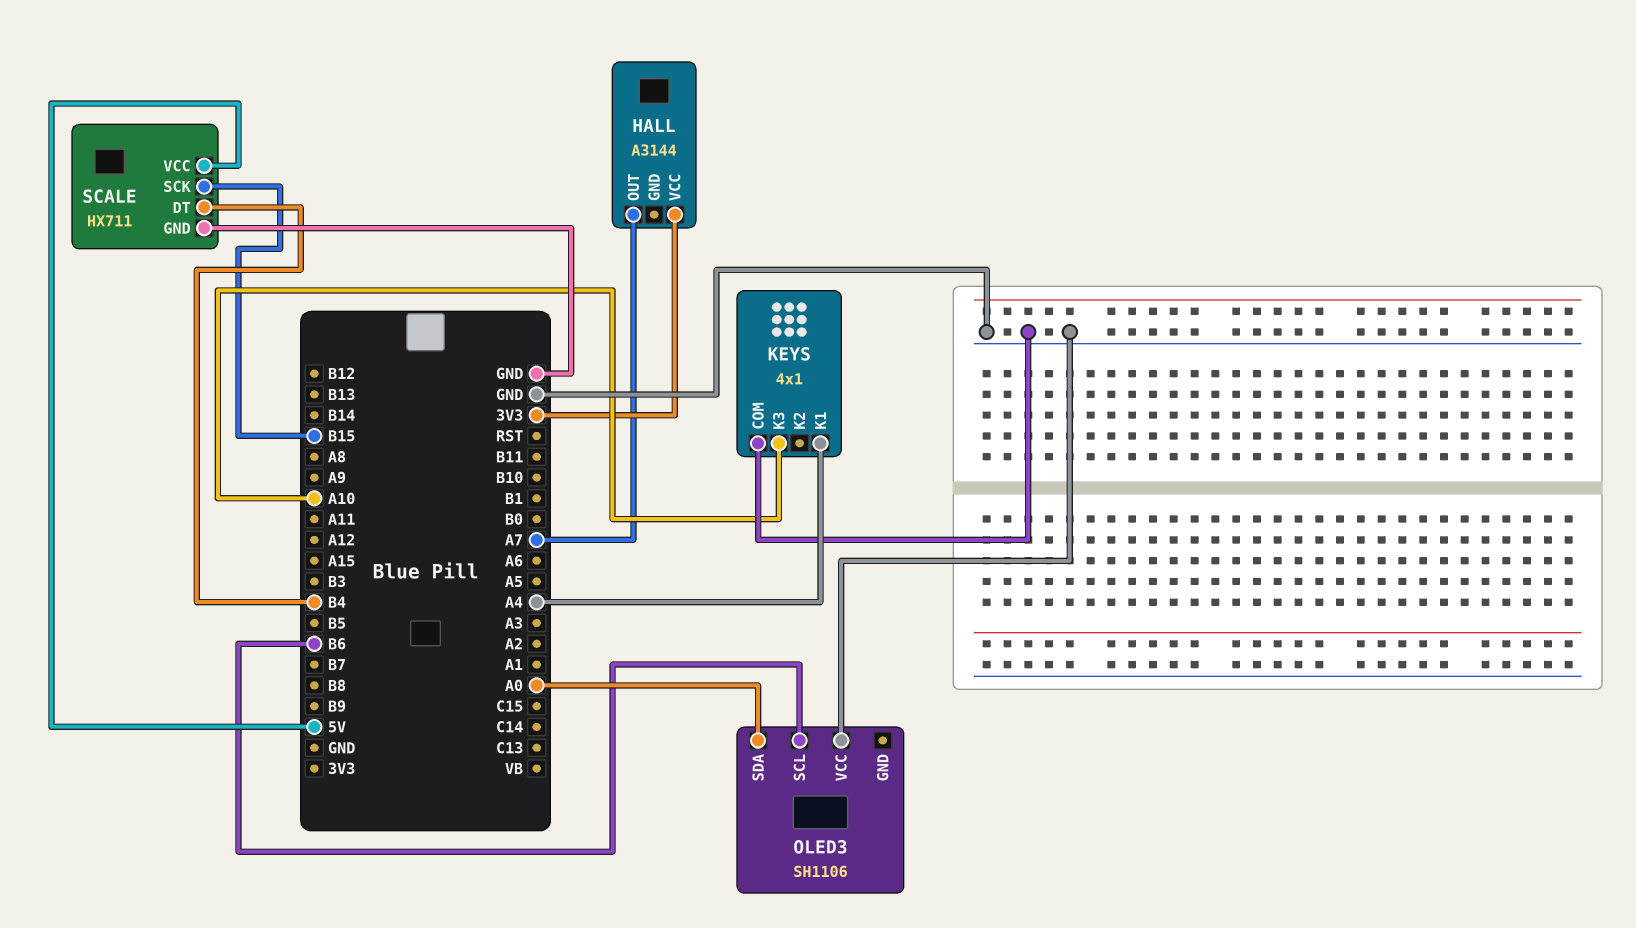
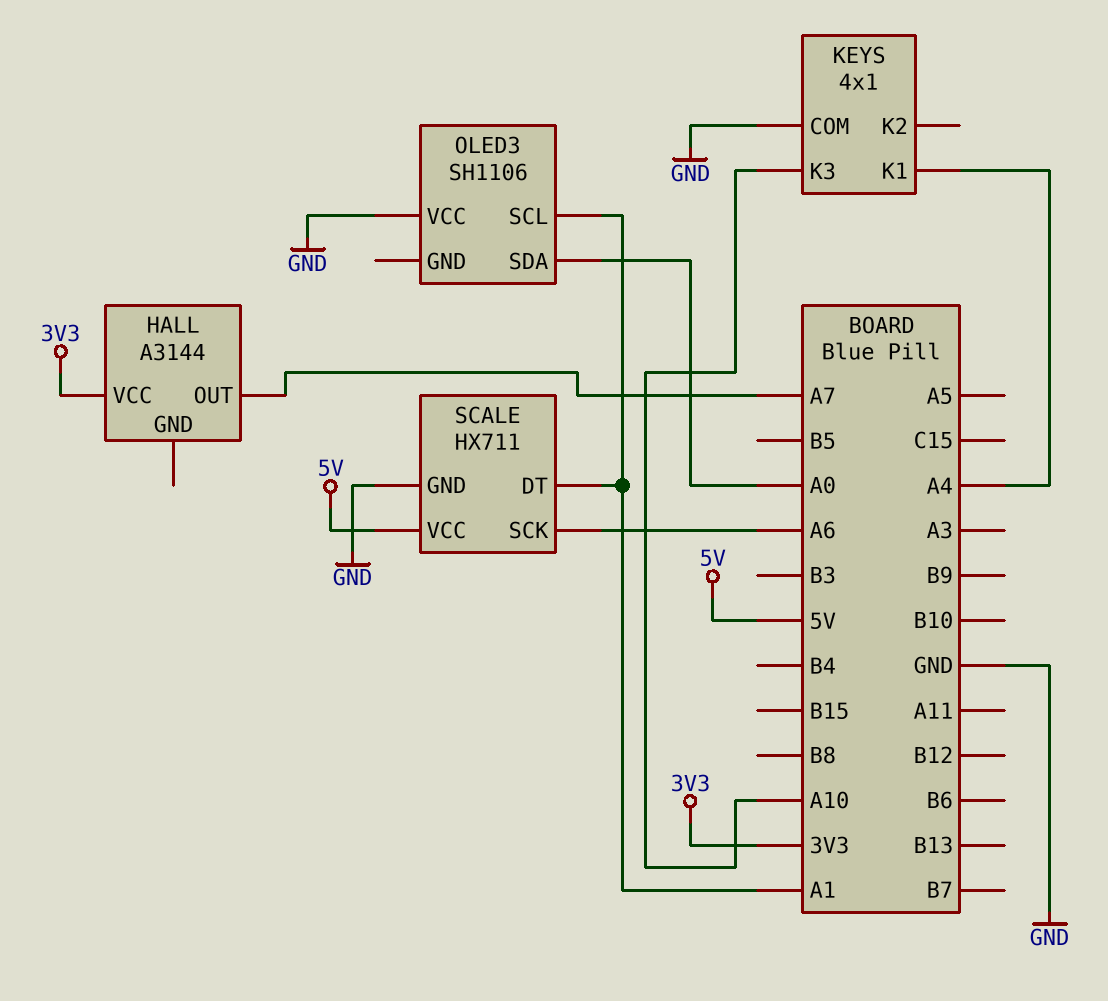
OLED3 pin SCL: B6 -> A1
SCALE pin DT: B4 -> A1
SCALE pin SCK: B15 -> A6

